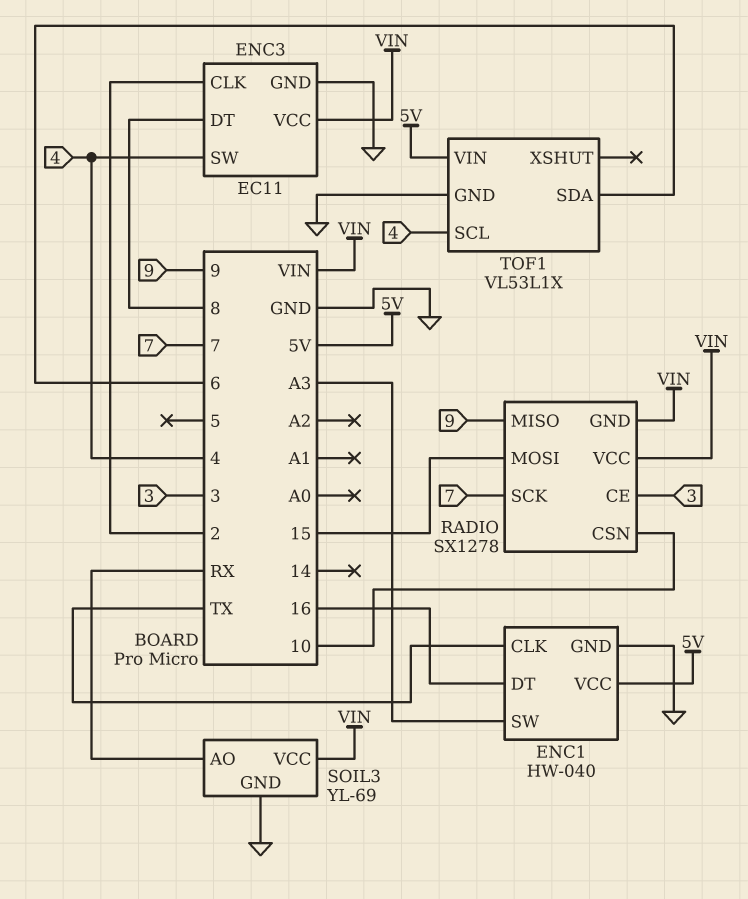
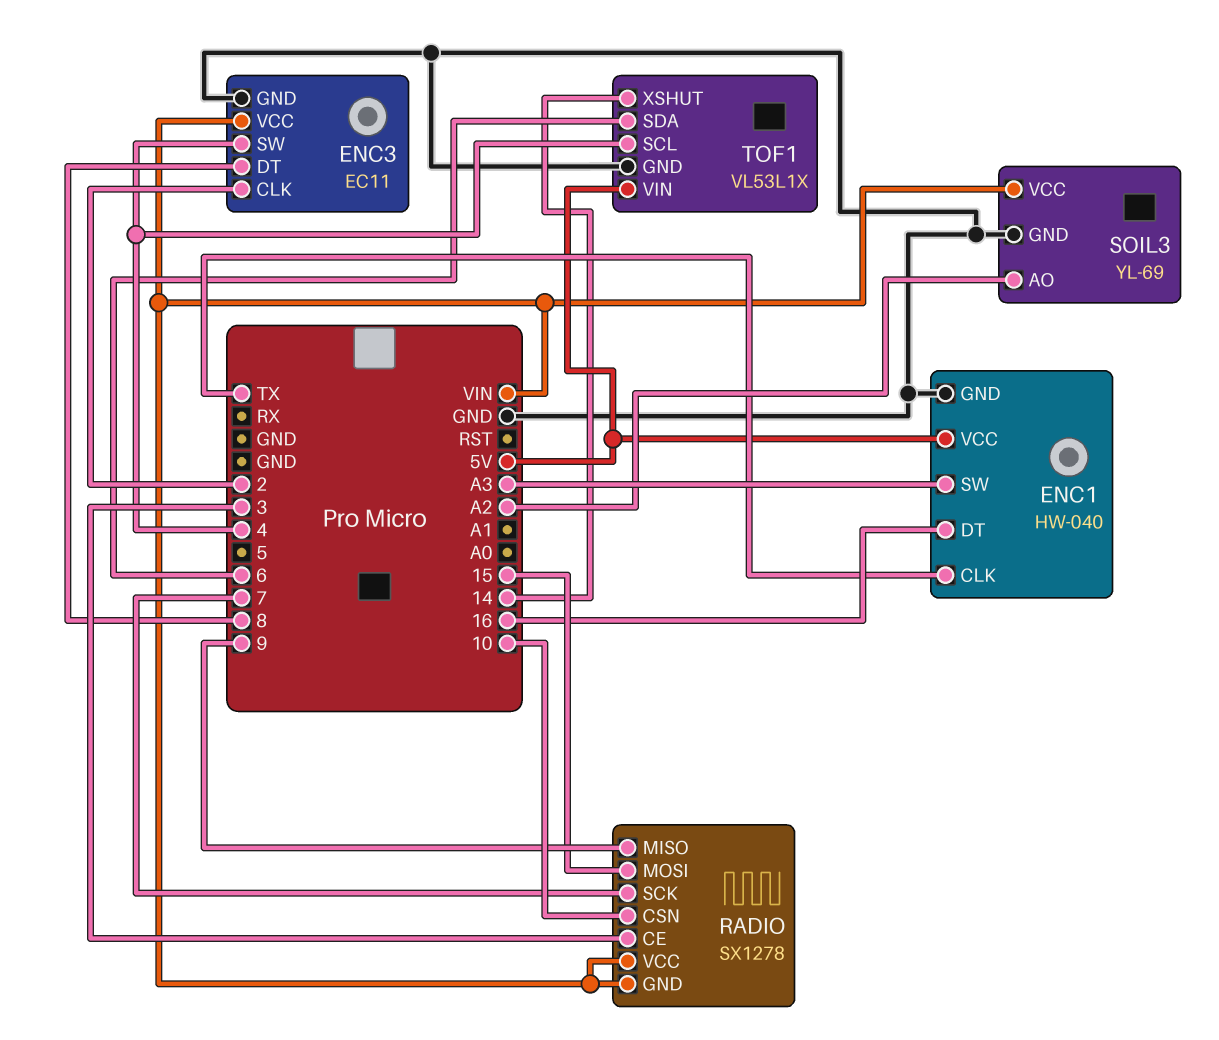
SOIL3 pin AO: RX -> A2
TOF1 pin XSHUT: none -> 14

